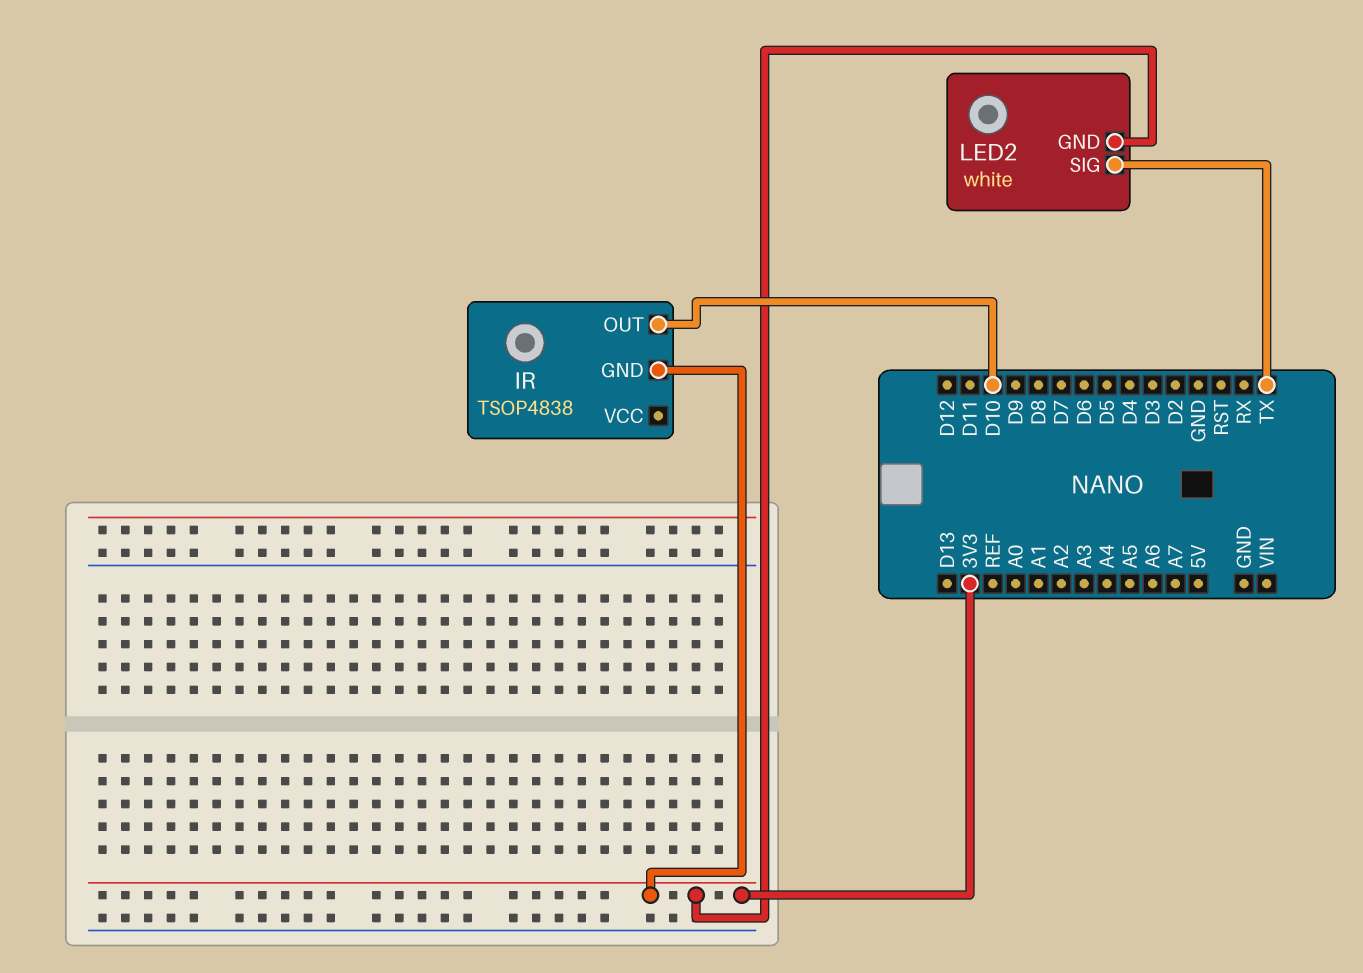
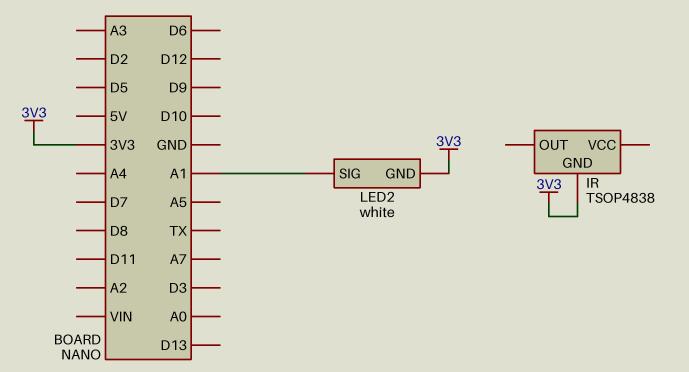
IR pin OUT: D10 -> none
LED2 pin SIG: TX -> A1

